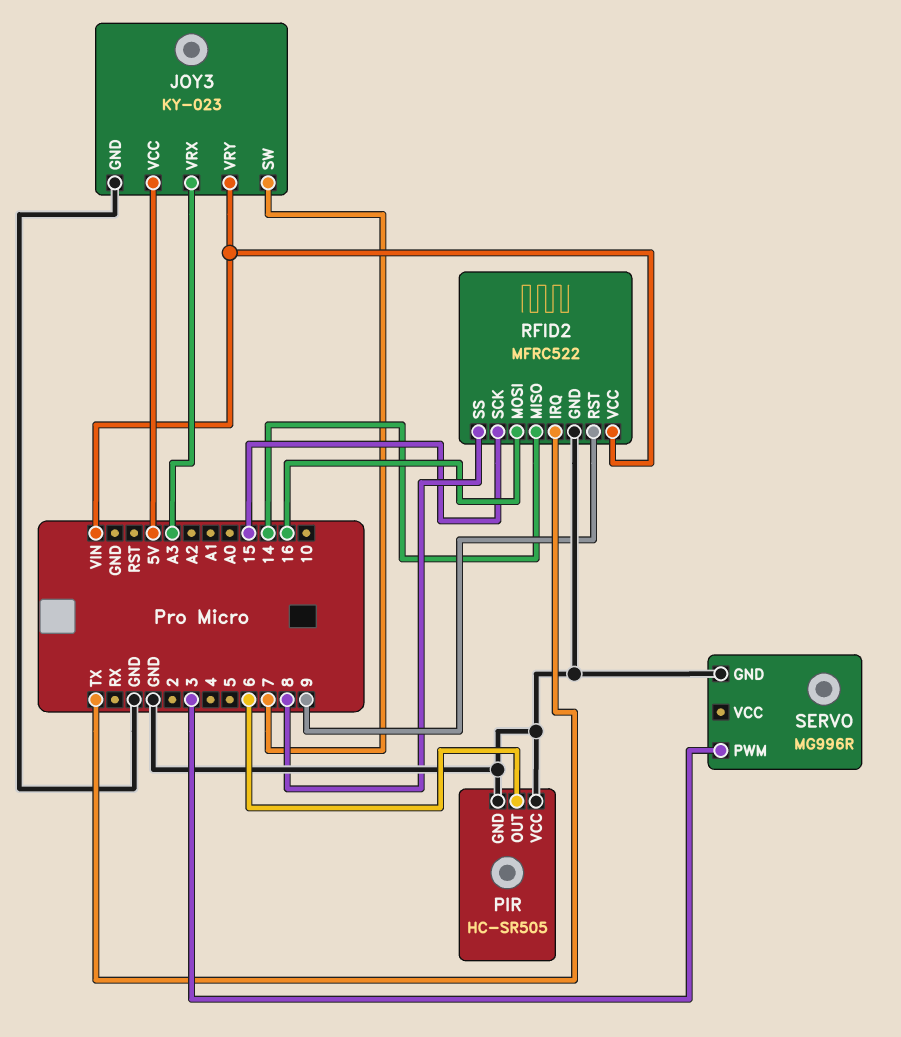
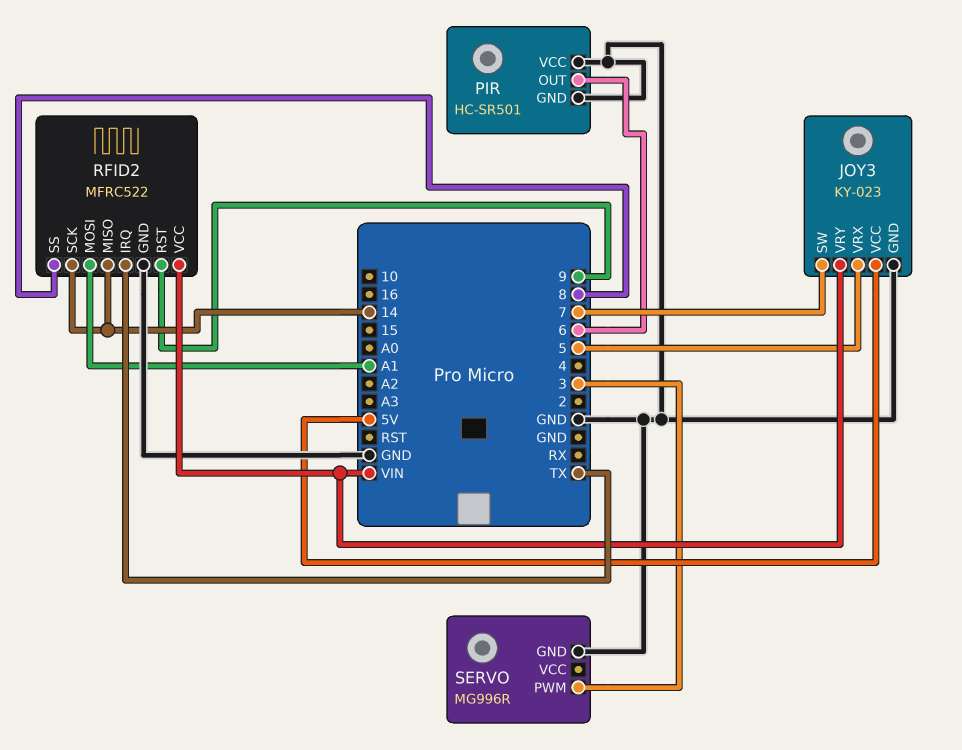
JOY3 pin VRX: A3 -> 5
PIR: HC-SR505 -> HC-SR501
RFID2 pin MOSI: 16 -> A1
RFID2 pin SCK: 15 -> 14

